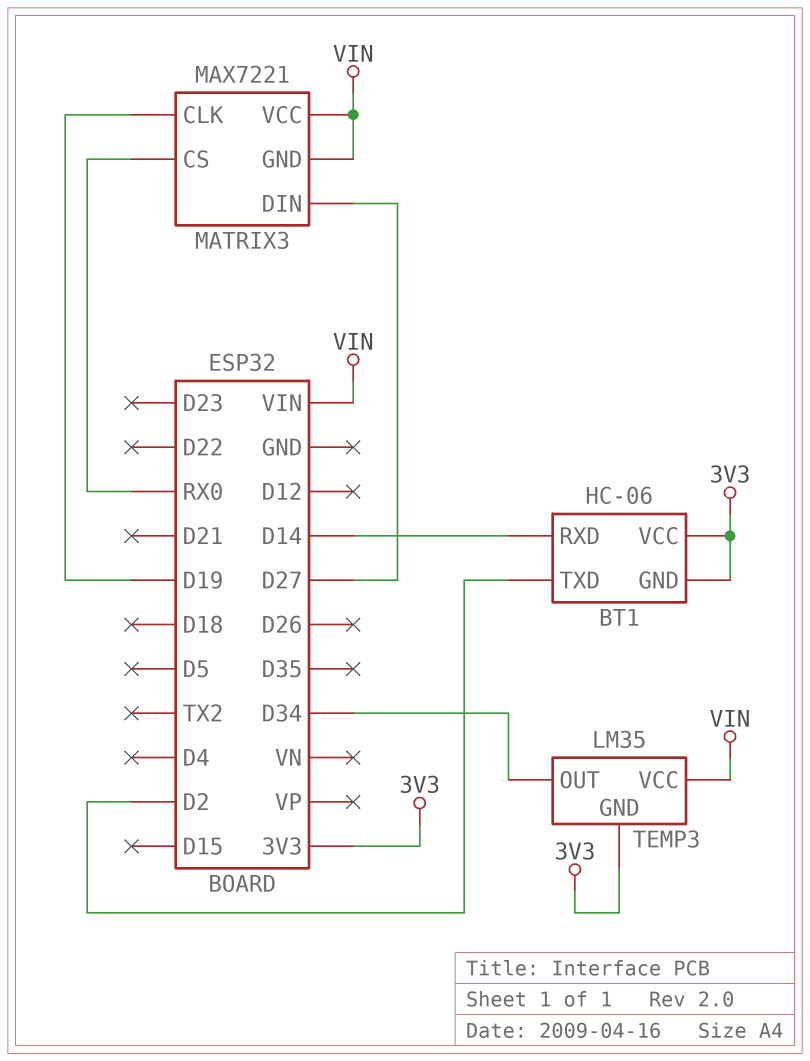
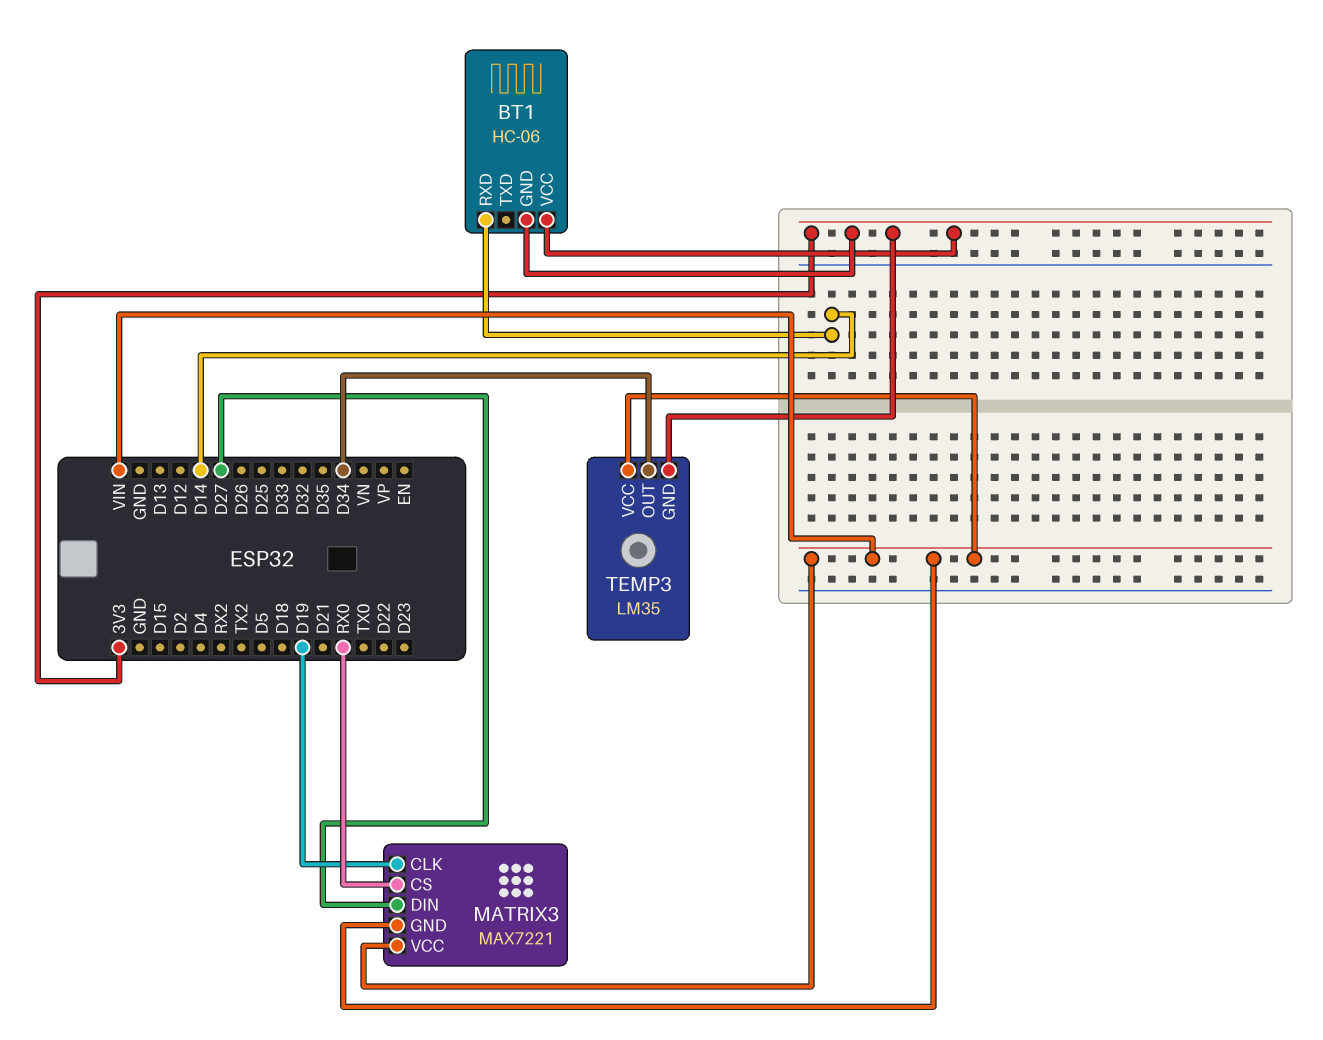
BT1 pin TXD: D2 -> none

